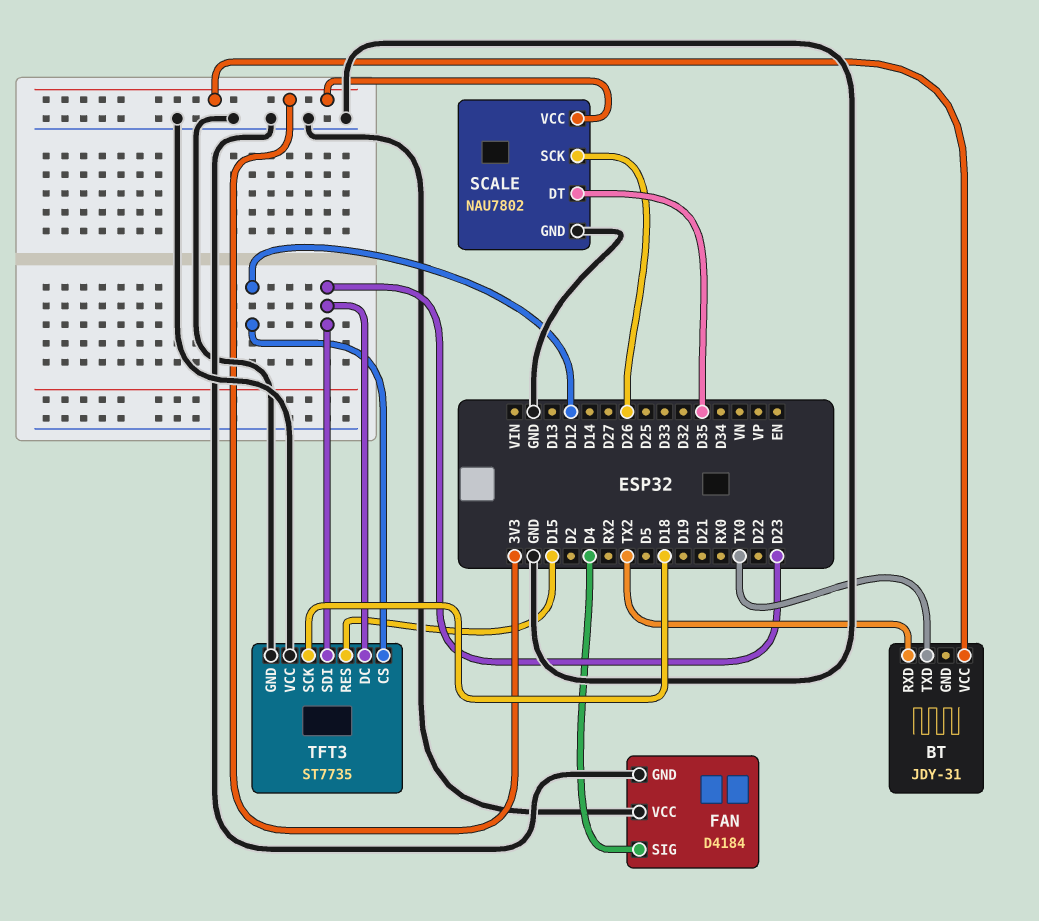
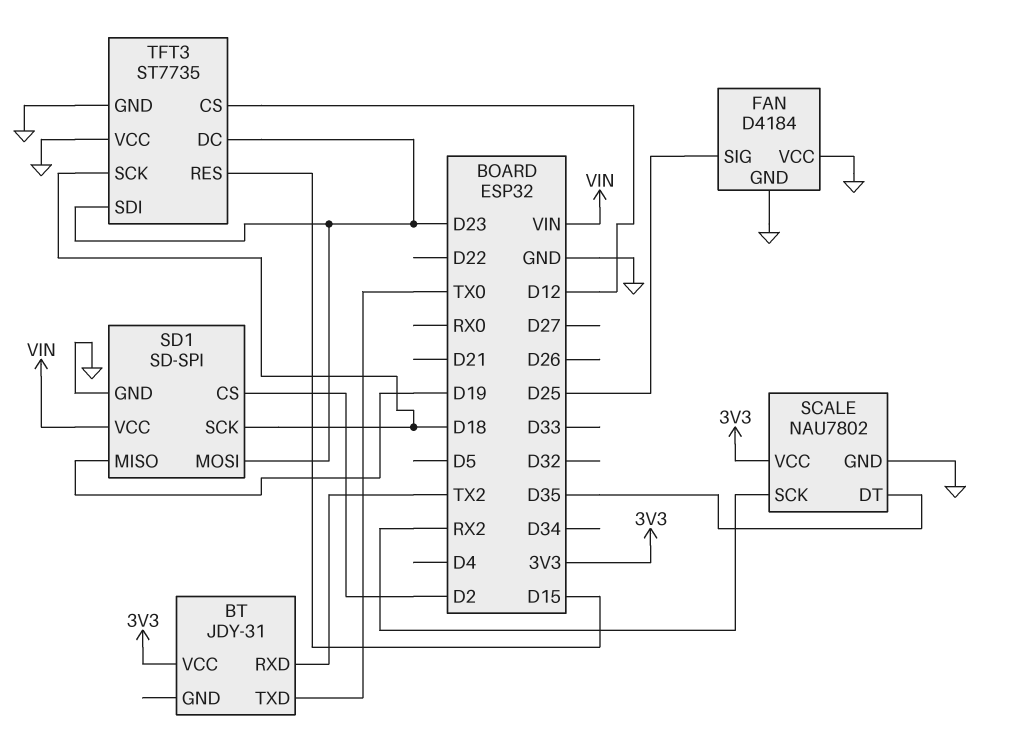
FAN pin SIG: D4 -> D25
SCALE pin SCK: D26 -> RX2
SD1: none -> SD-SPI
SD1 pin CS: none -> D2
SD1 pin GND: none -> GND
SD1 pin MISO: none -> D19
SD1 pin MOSI: none -> D23
SD1 pin SCK: none -> D18
SD1 pin VCC: none -> VIN

